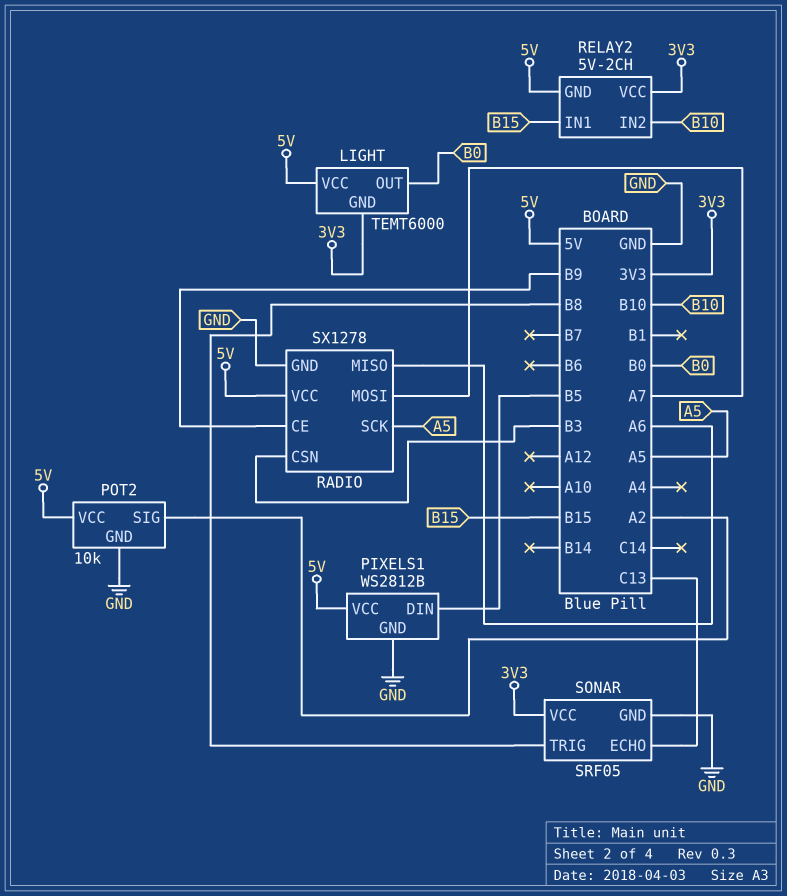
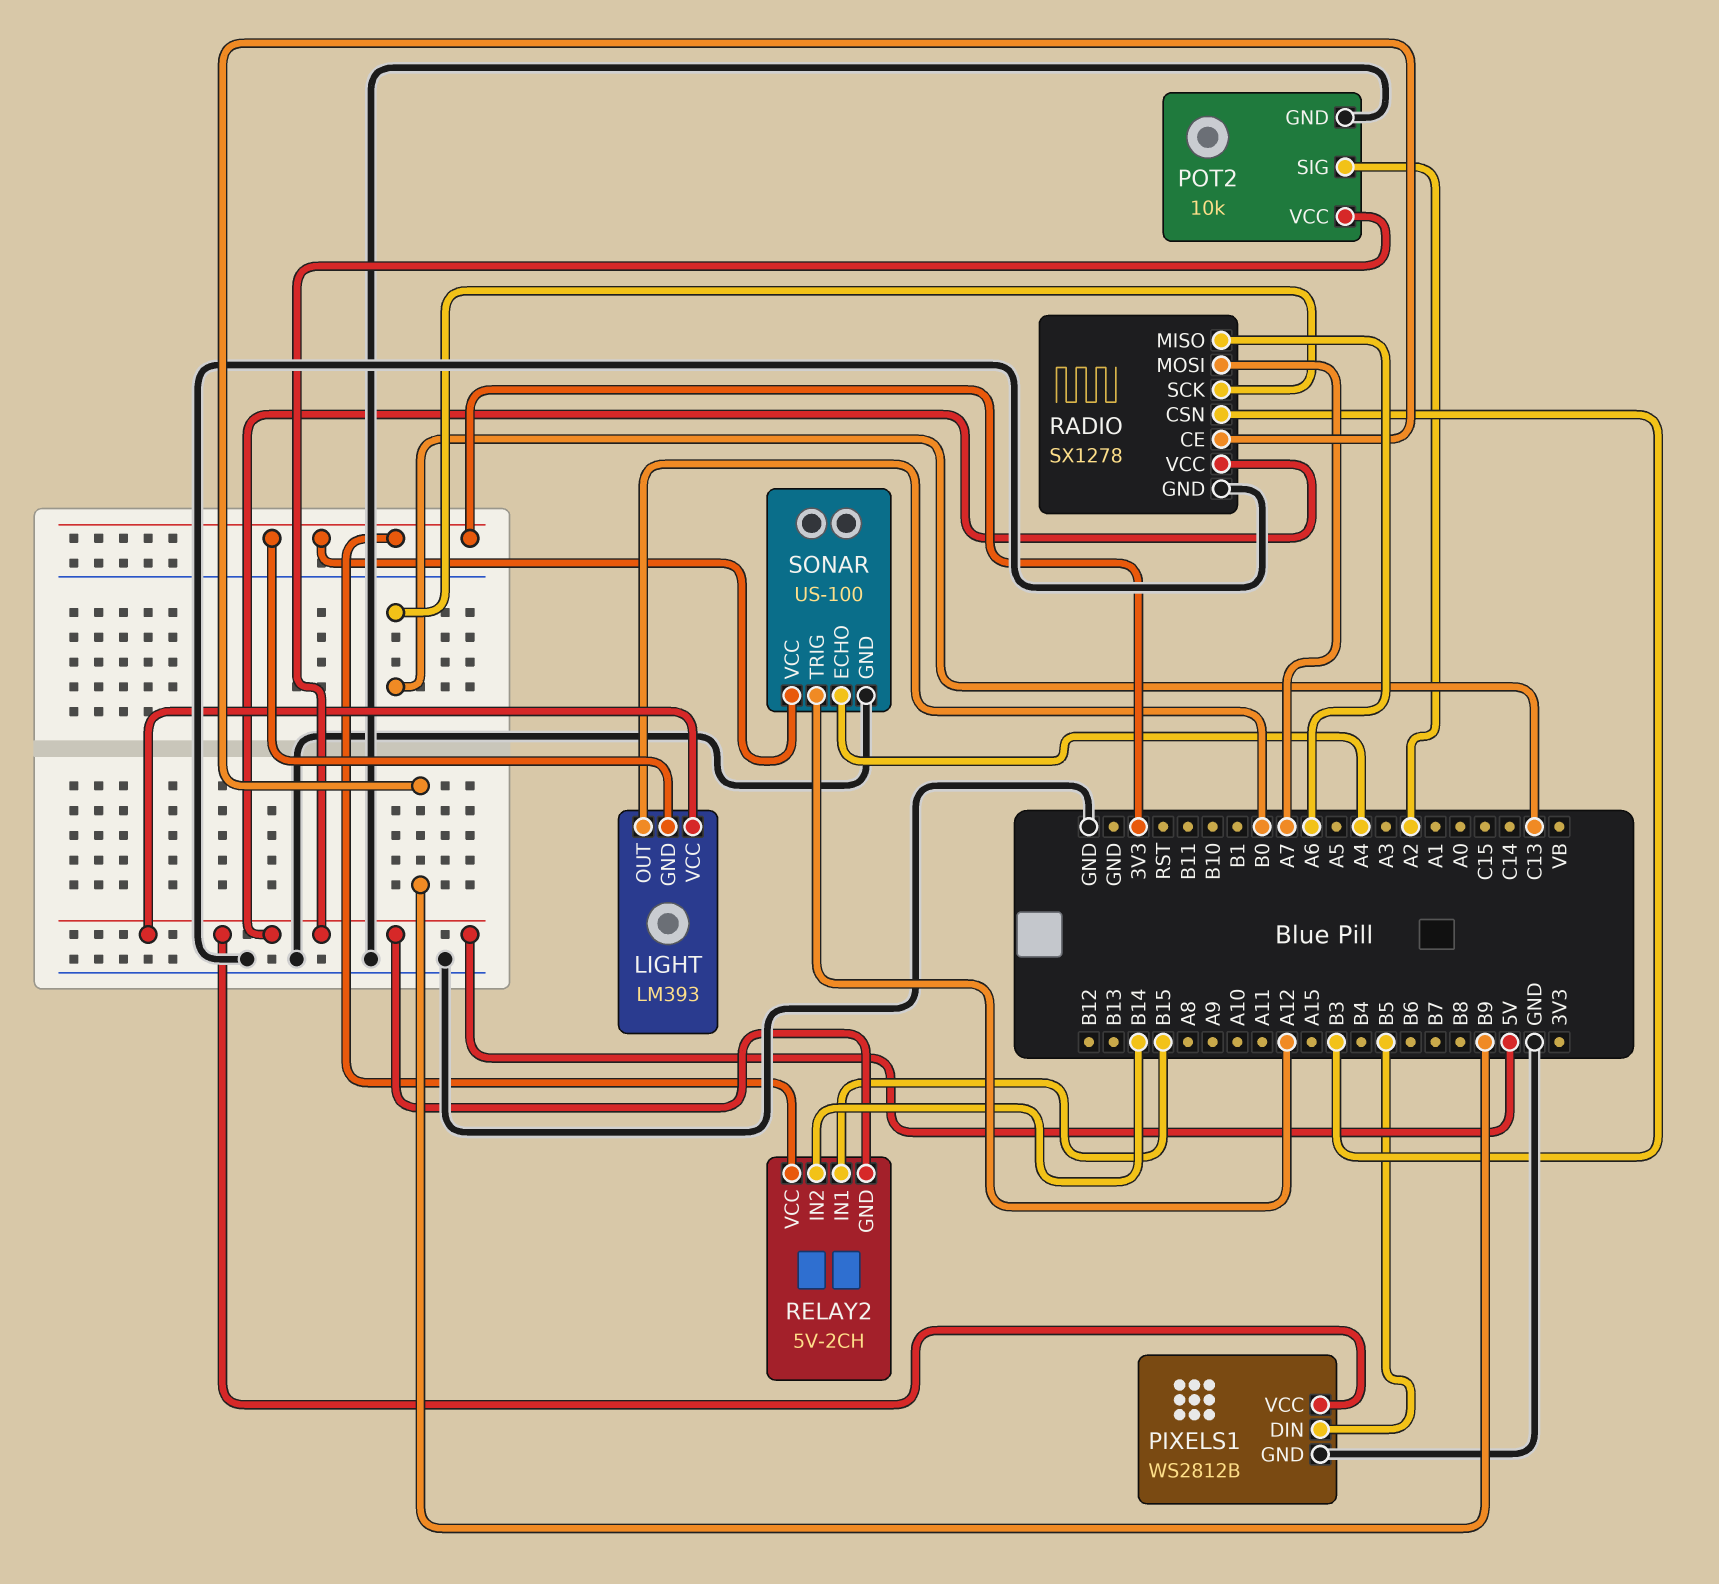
LIGHT: TEMT6000 -> LM393
RADIO pin SCK: A5 -> C13
RELAY2 pin IN2: B10 -> B14
SONAR: SRF05 -> US-100
SONAR pin ECHO: C13 -> A4
SONAR pin TRIG: B8 -> A12

